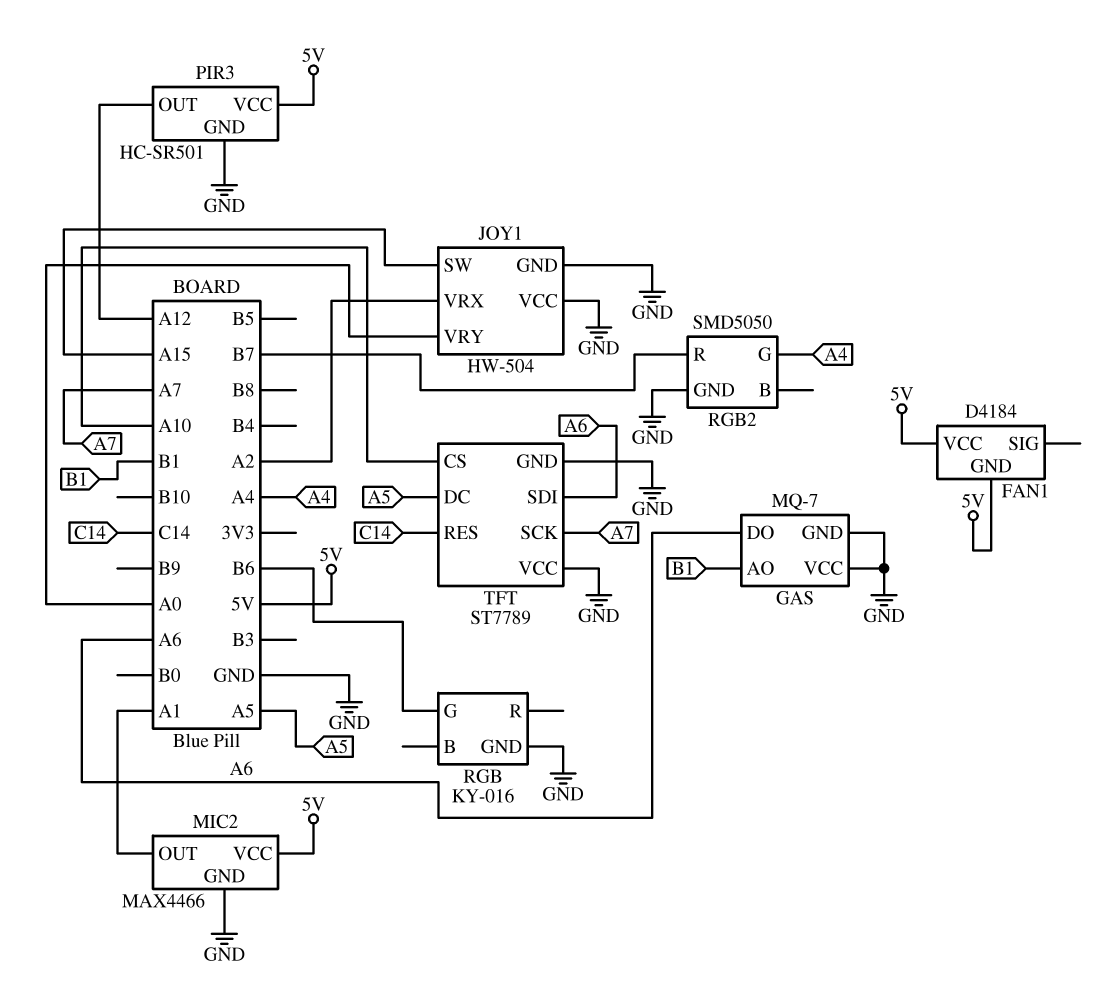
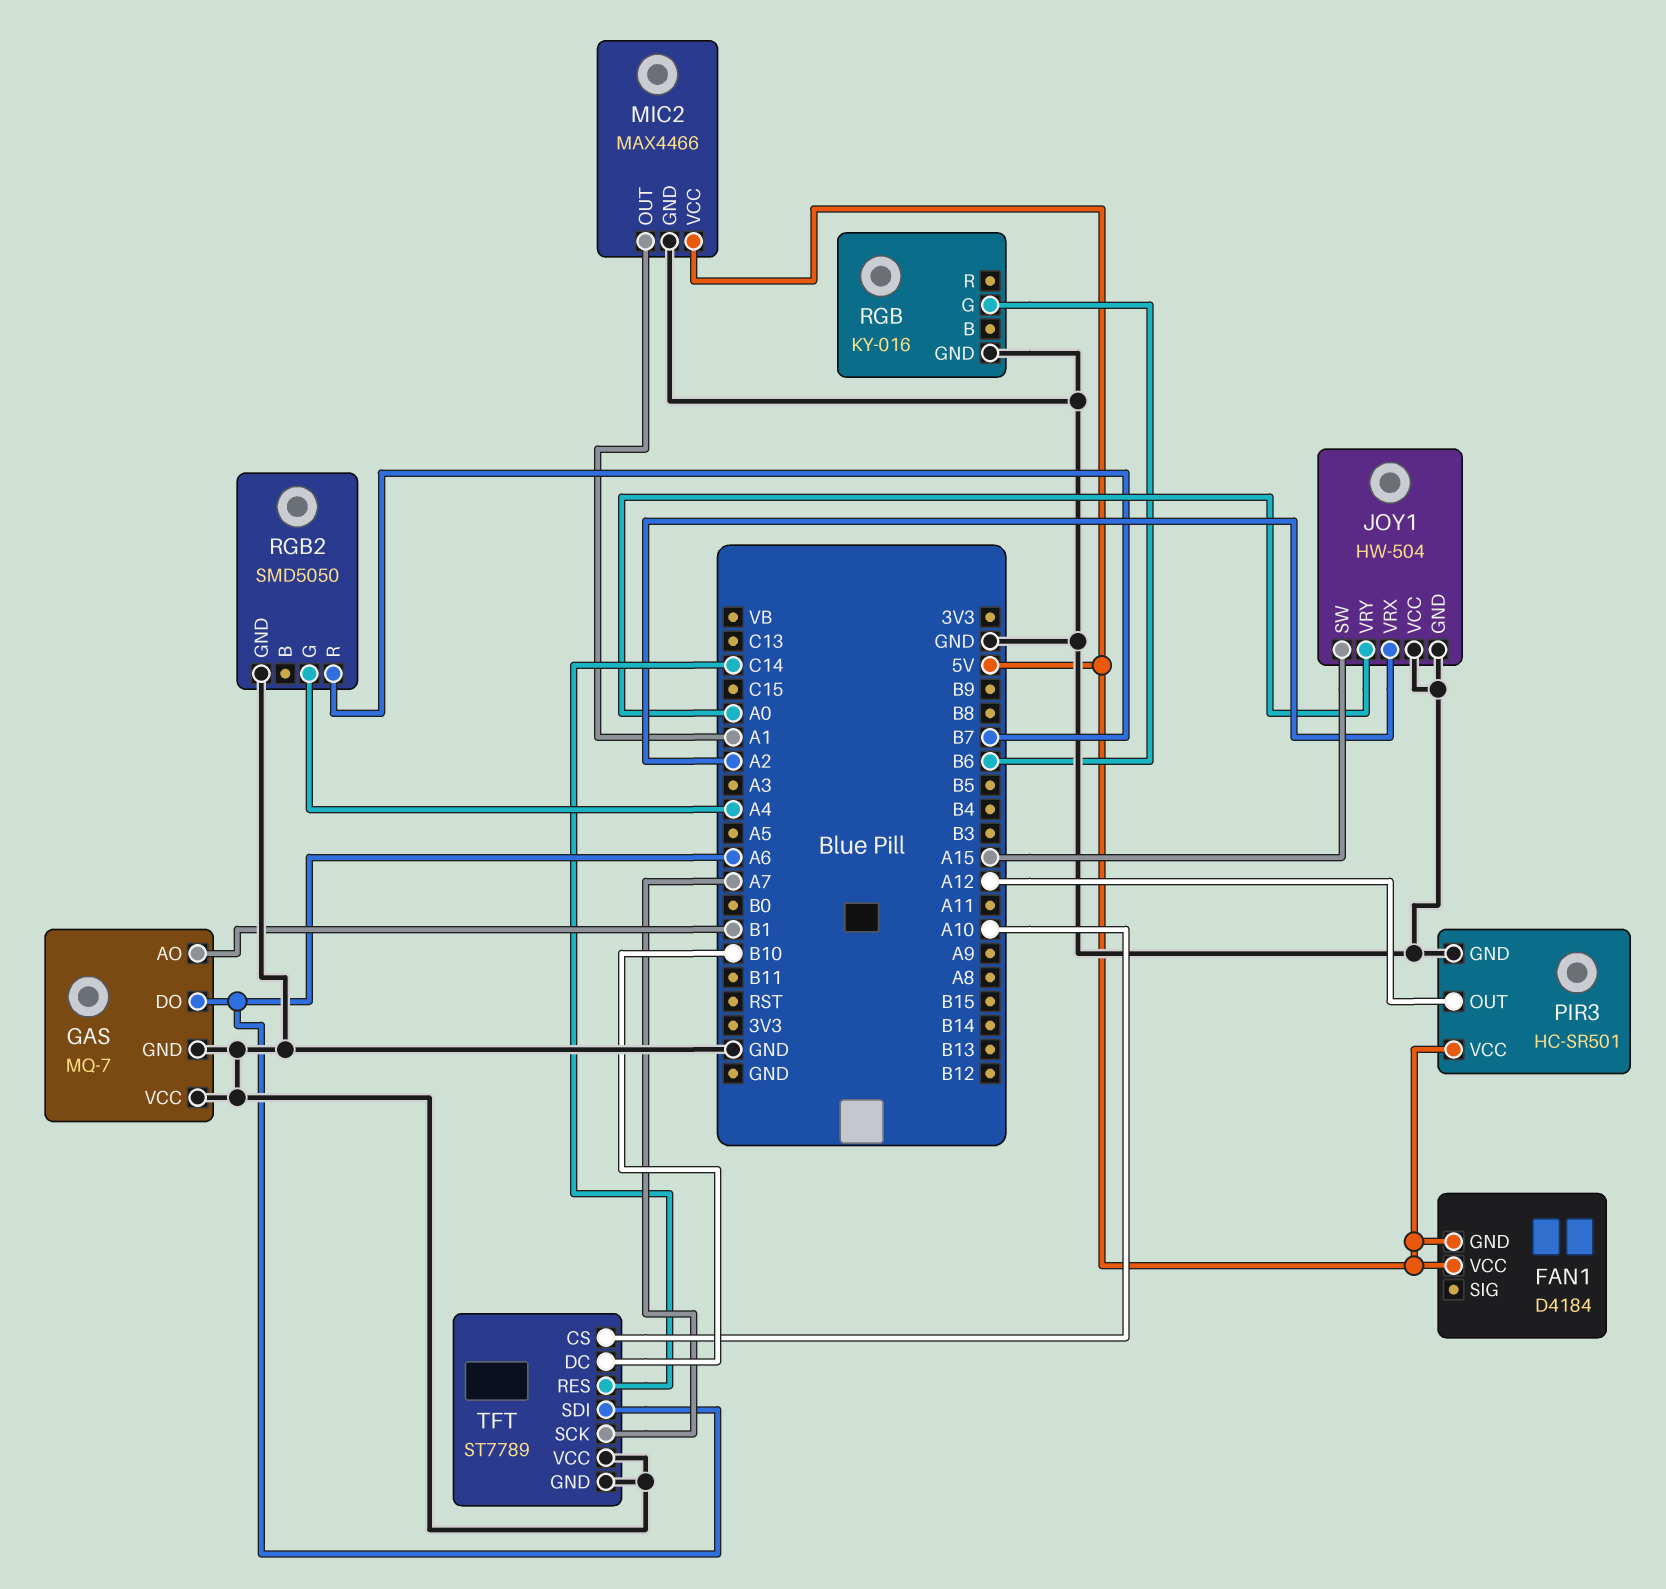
TFT pin DC: A5 -> B10

